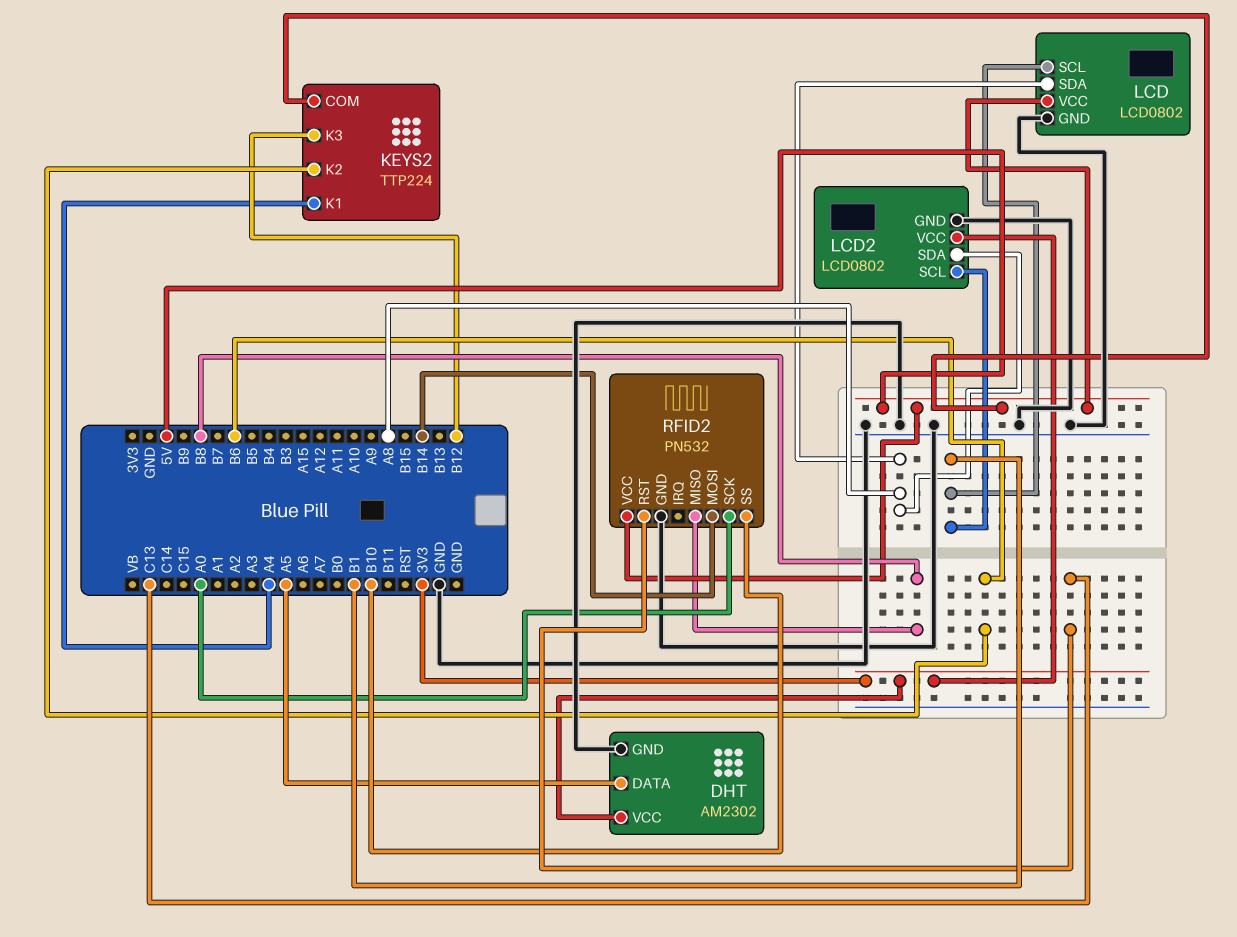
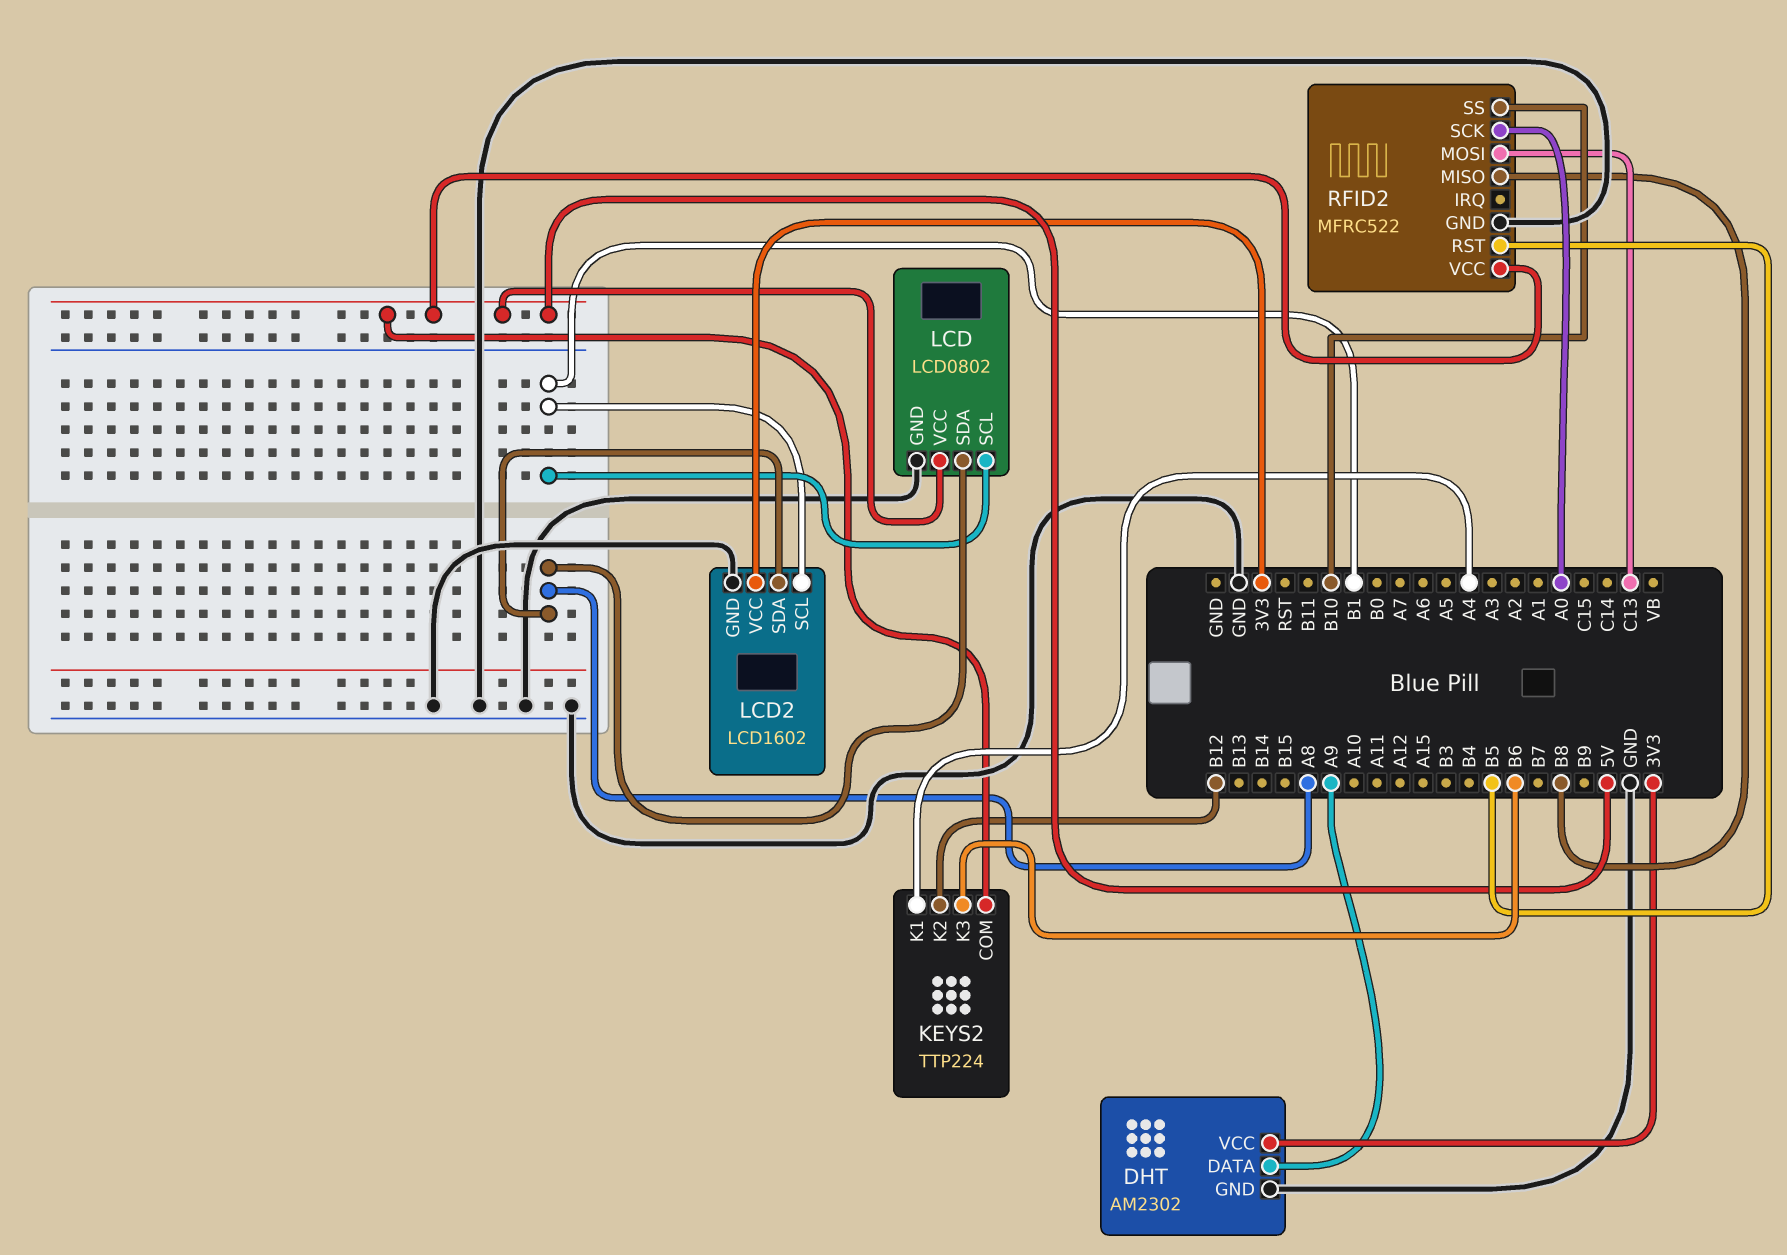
DHT pin DATA: A5 -> A9
KEYS2 pin K2: B6 -> B12
KEYS2 pin K3: B12 -> B6
LCD2: LCD0802 -> LCD1602
RFID2: PN532 -> MFRC522
RFID2 pin MOSI: B14 -> C13
RFID2 pin RST: C13 -> B5

